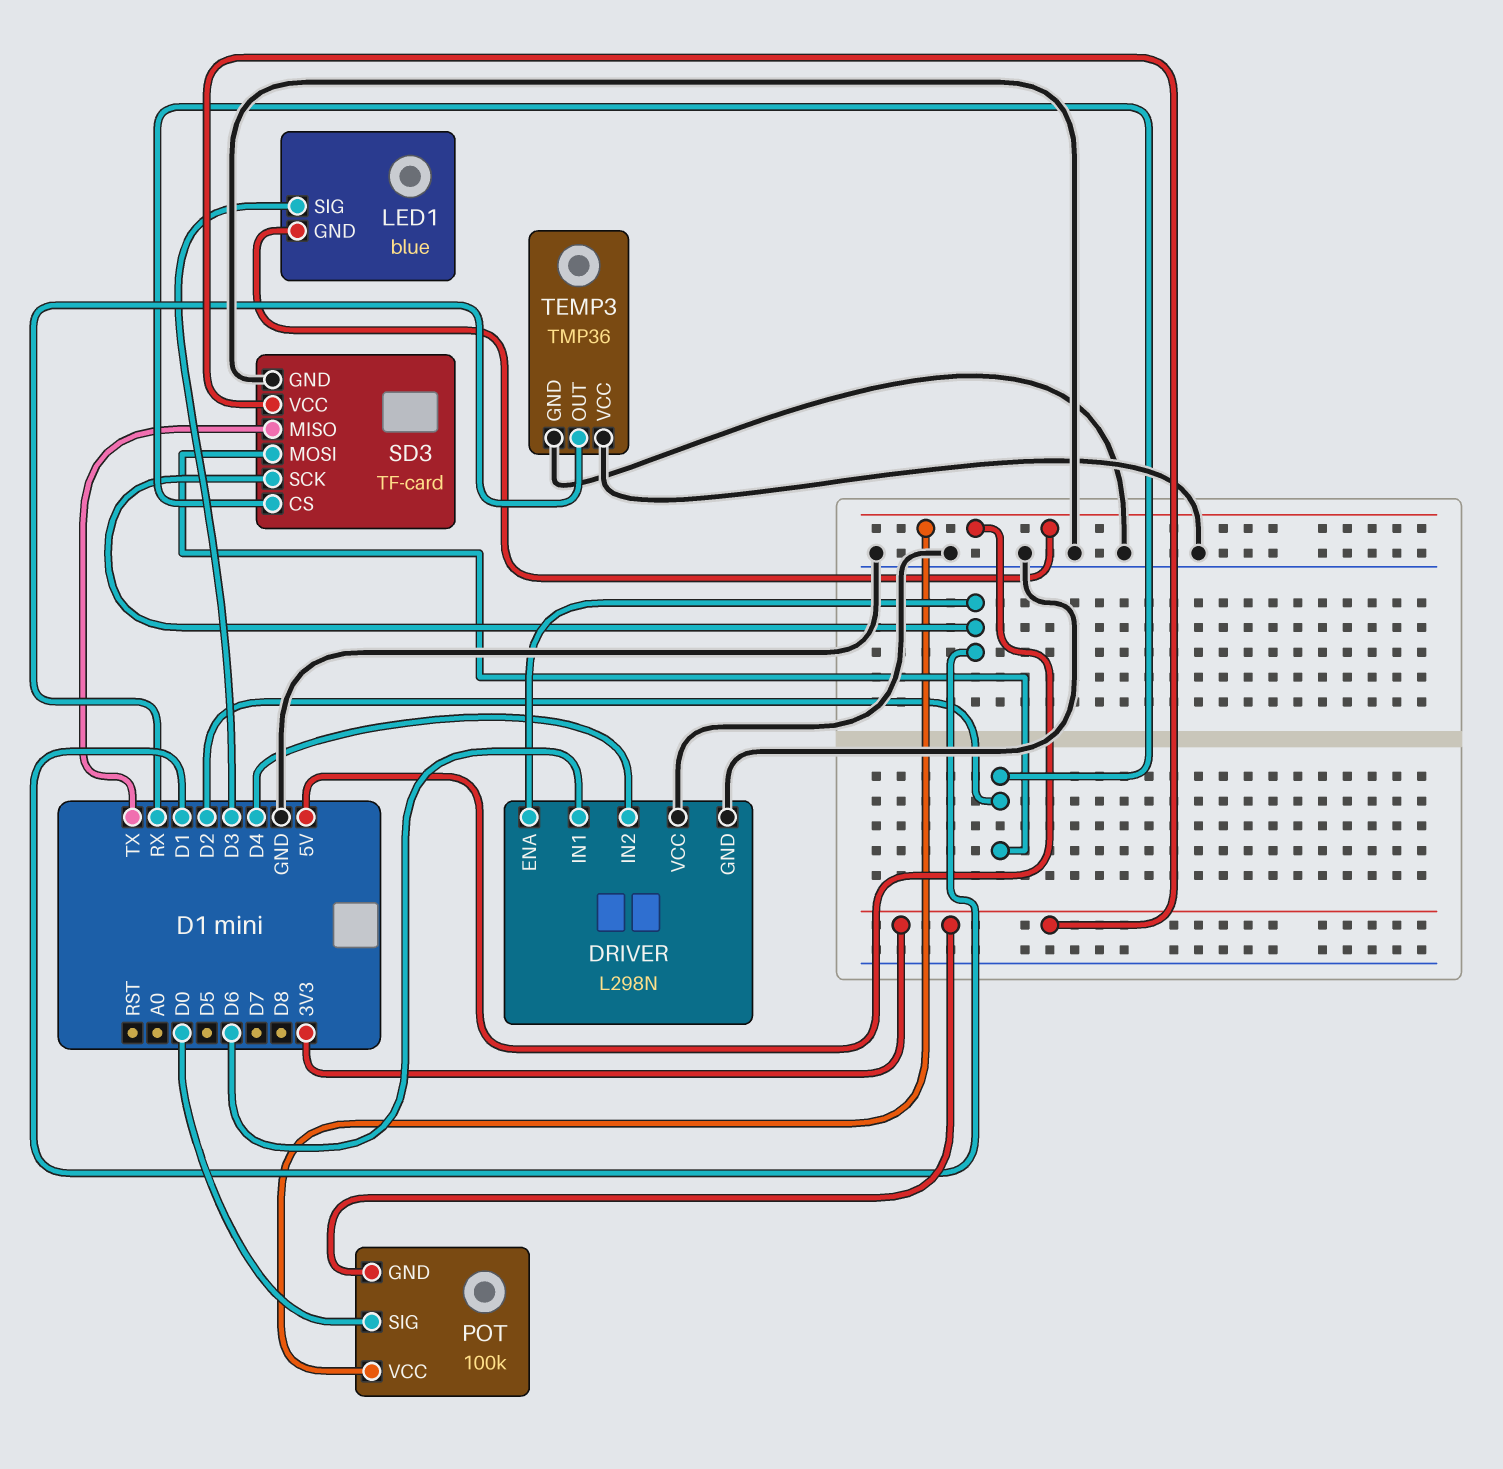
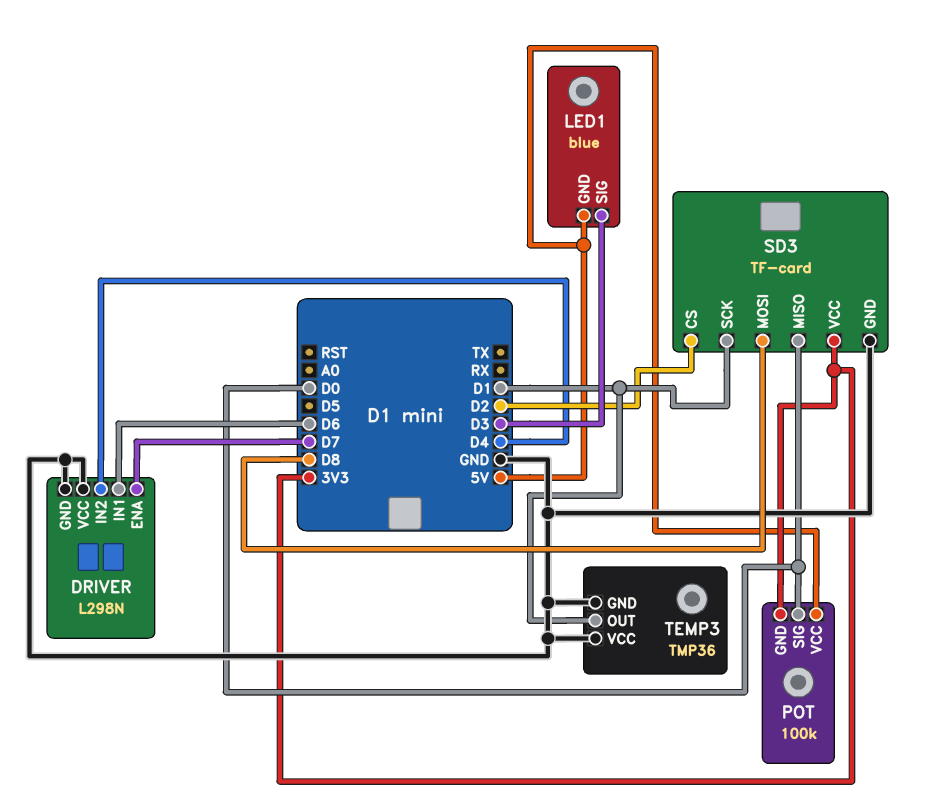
DRIVER pin ENA: D1 -> D7
SD3 pin MISO: TX -> D0
SD3 pin MOSI: D2 -> D8
TEMP3 pin OUT: RX -> D1

